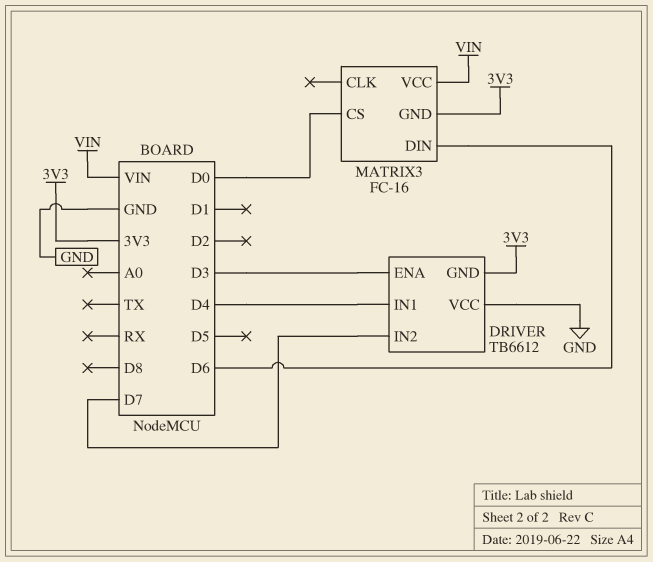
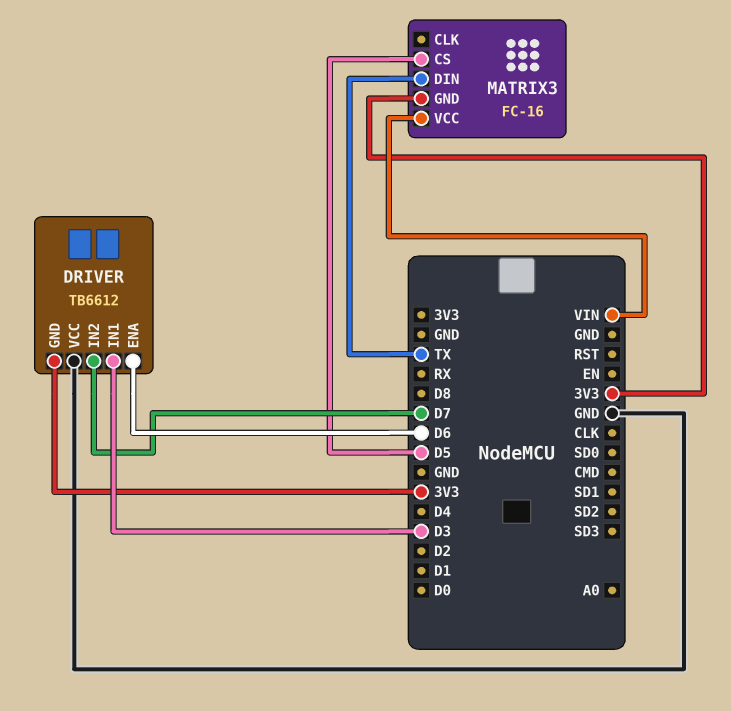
DRIVER pin ENA: D3 -> D6
DRIVER pin IN1: D4 -> D3
MATRIX3 pin CS: D0 -> D5
MATRIX3 pin DIN: D6 -> TX

